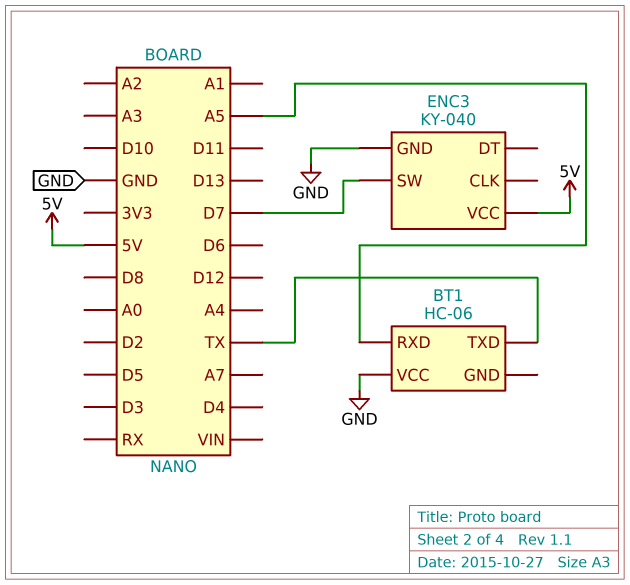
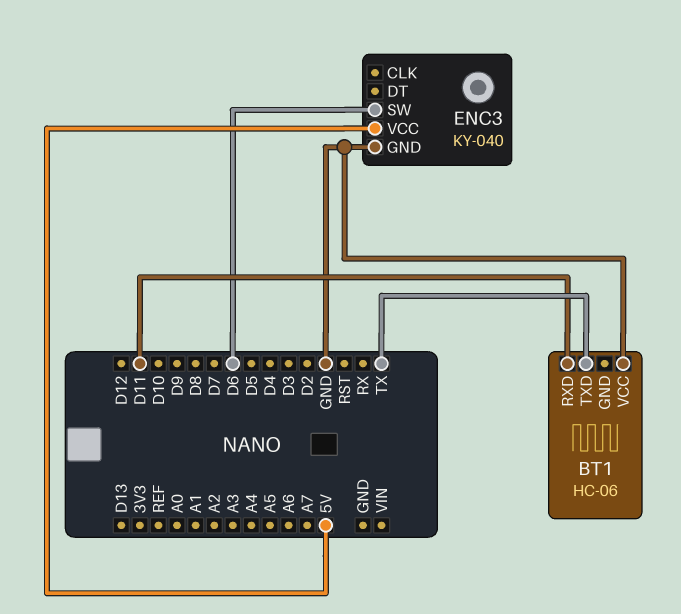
BT1 pin RXD: A5 -> D11
ENC3 pin SW: D7 -> D6

